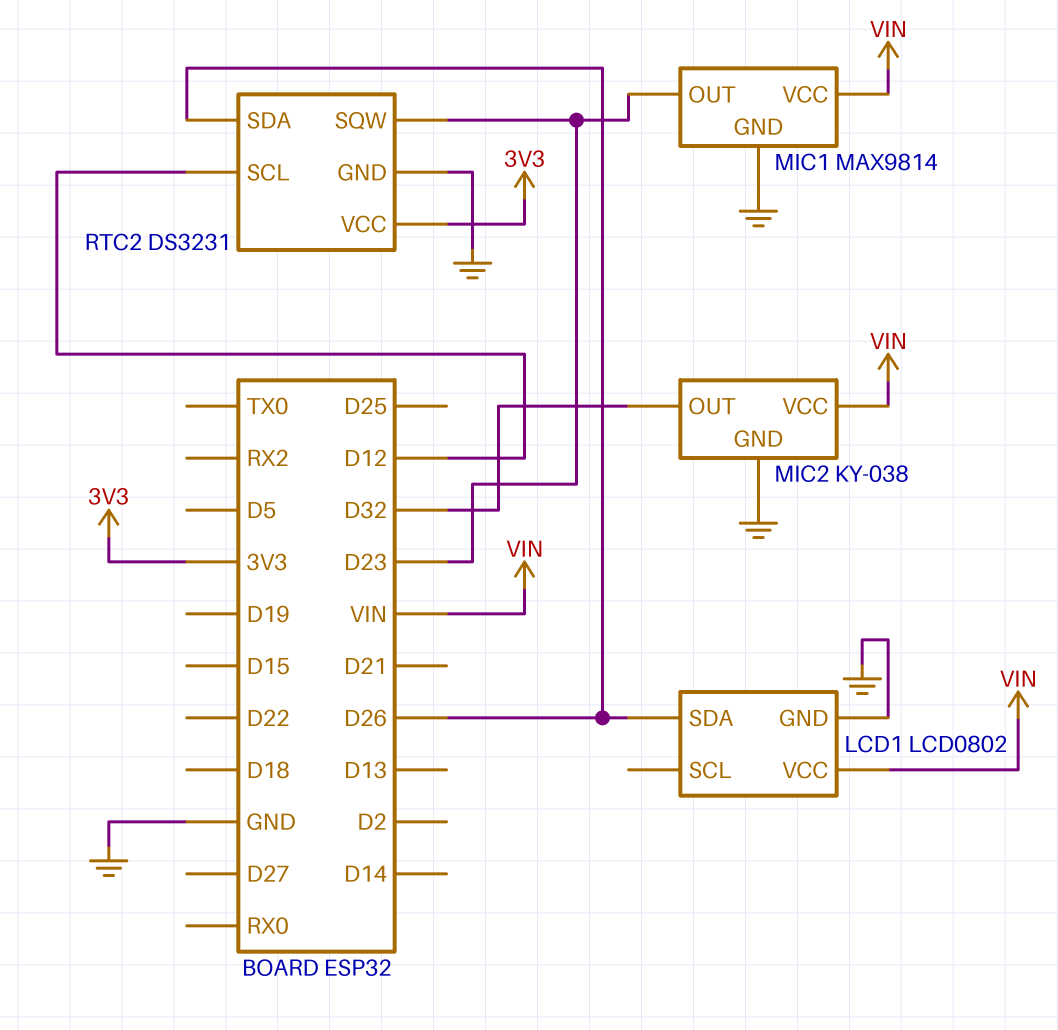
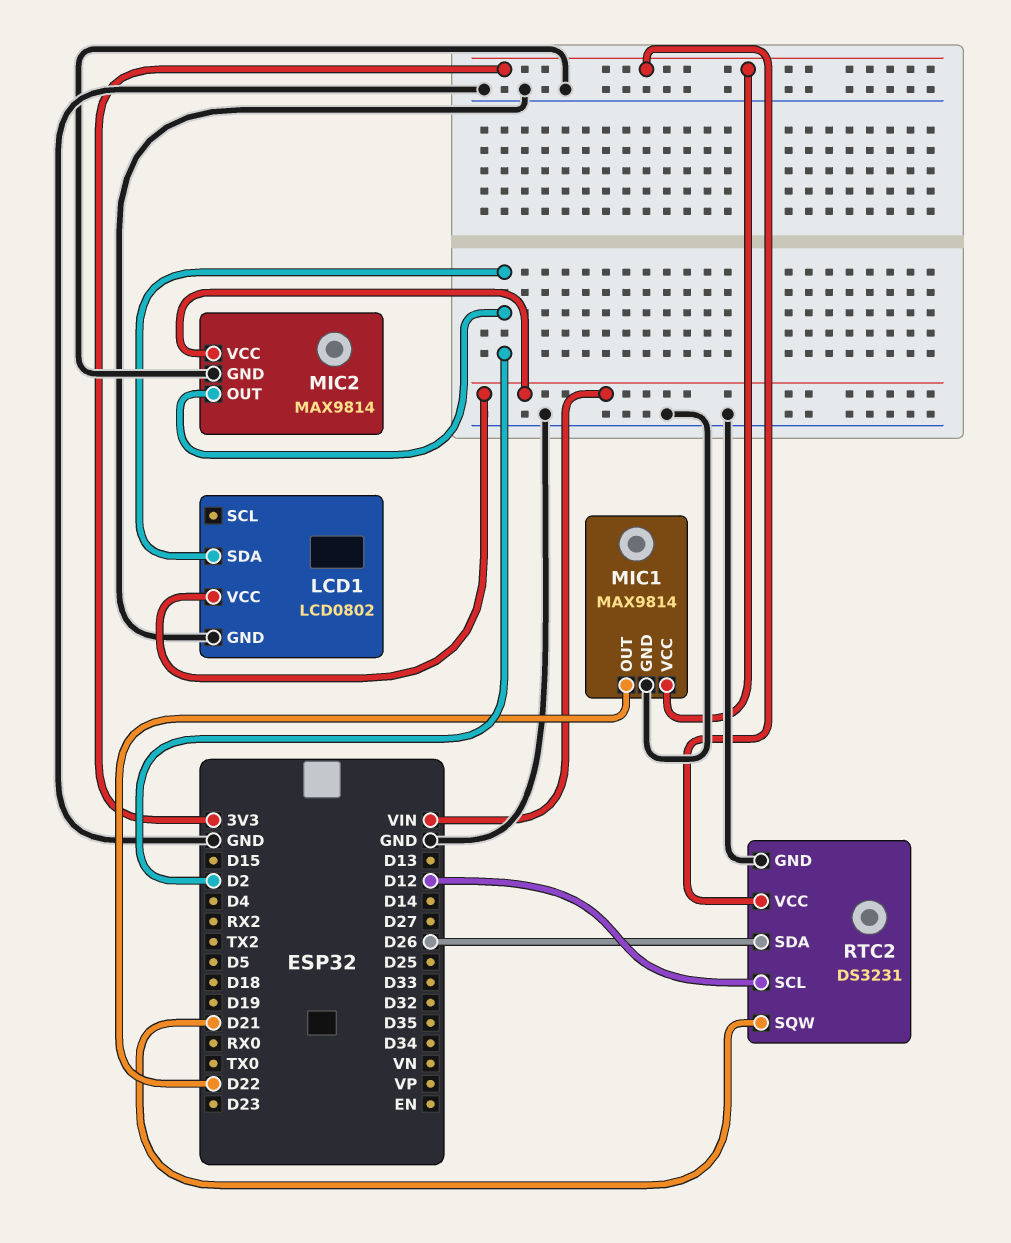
LCD1 pin SDA: D26 -> D2
MIC1 pin OUT: D23 -> D22
MIC1 pin VCC: VIN -> 3V3
MIC2: KY-038 -> MAX9814
MIC2 pin OUT: D32 -> D2
RTC2 pin SQW: D23 -> D21

